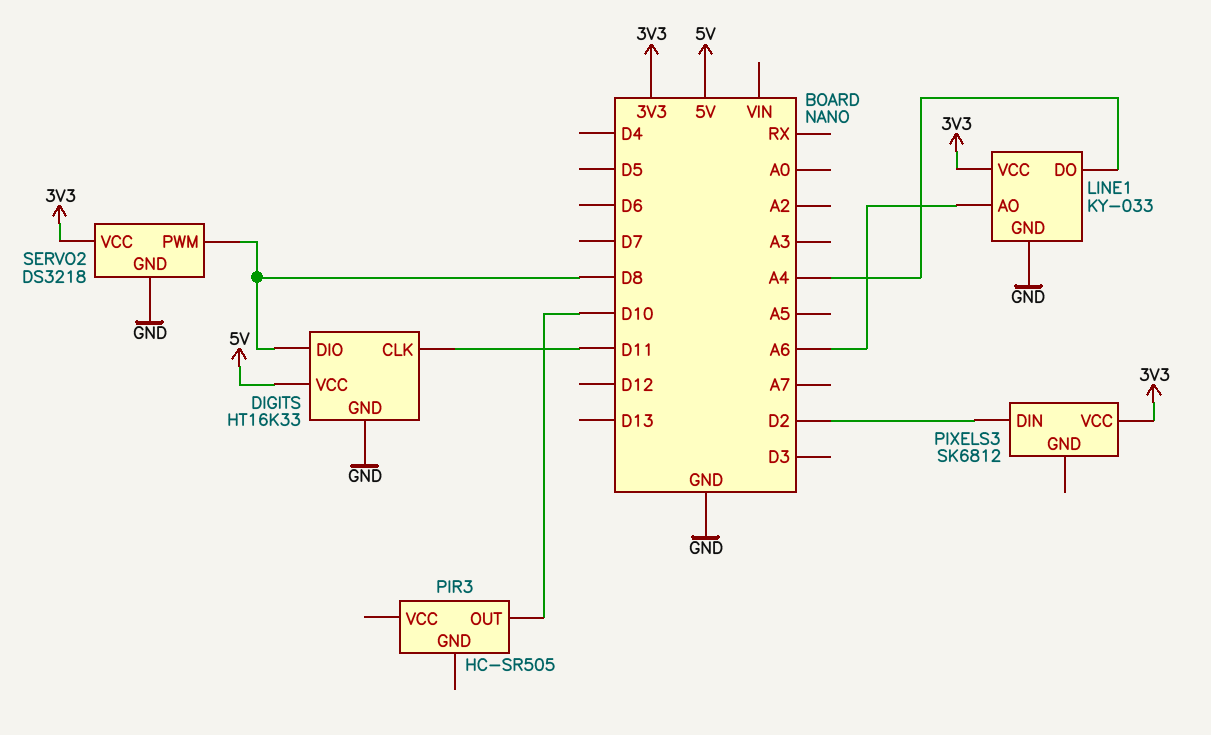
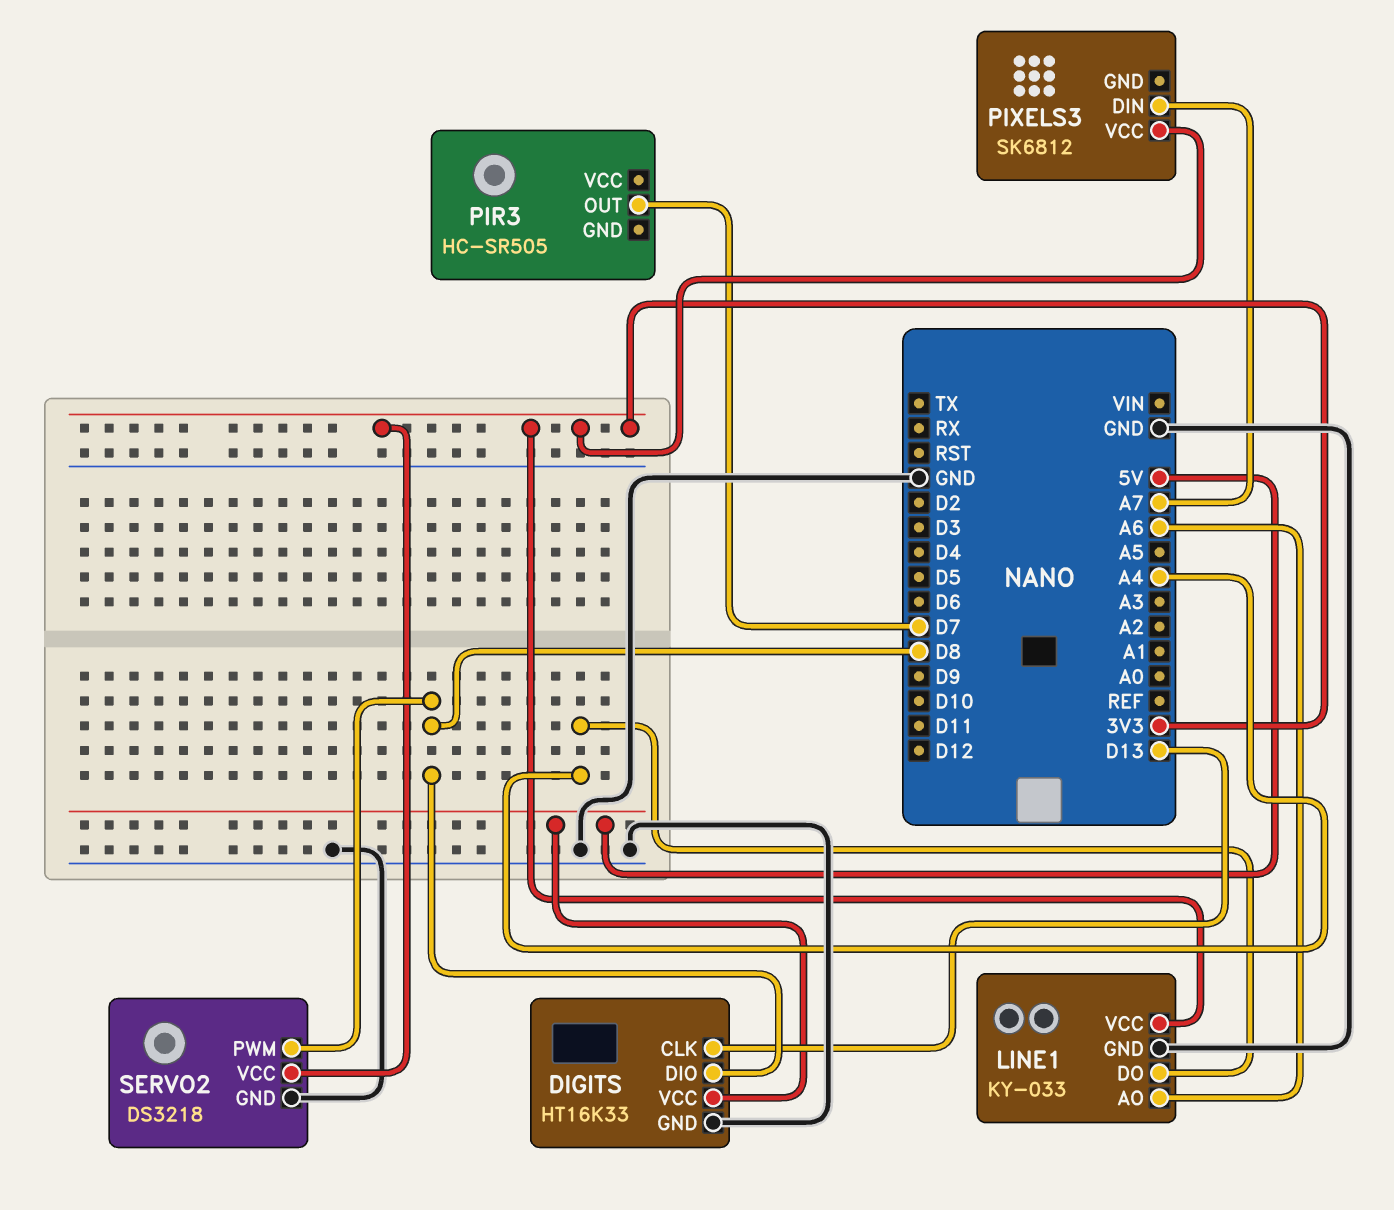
DIGITS pin CLK: D11 -> D13
PIR3 pin OUT: D10 -> D7
PIXELS3 pin DIN: D2 -> A7

